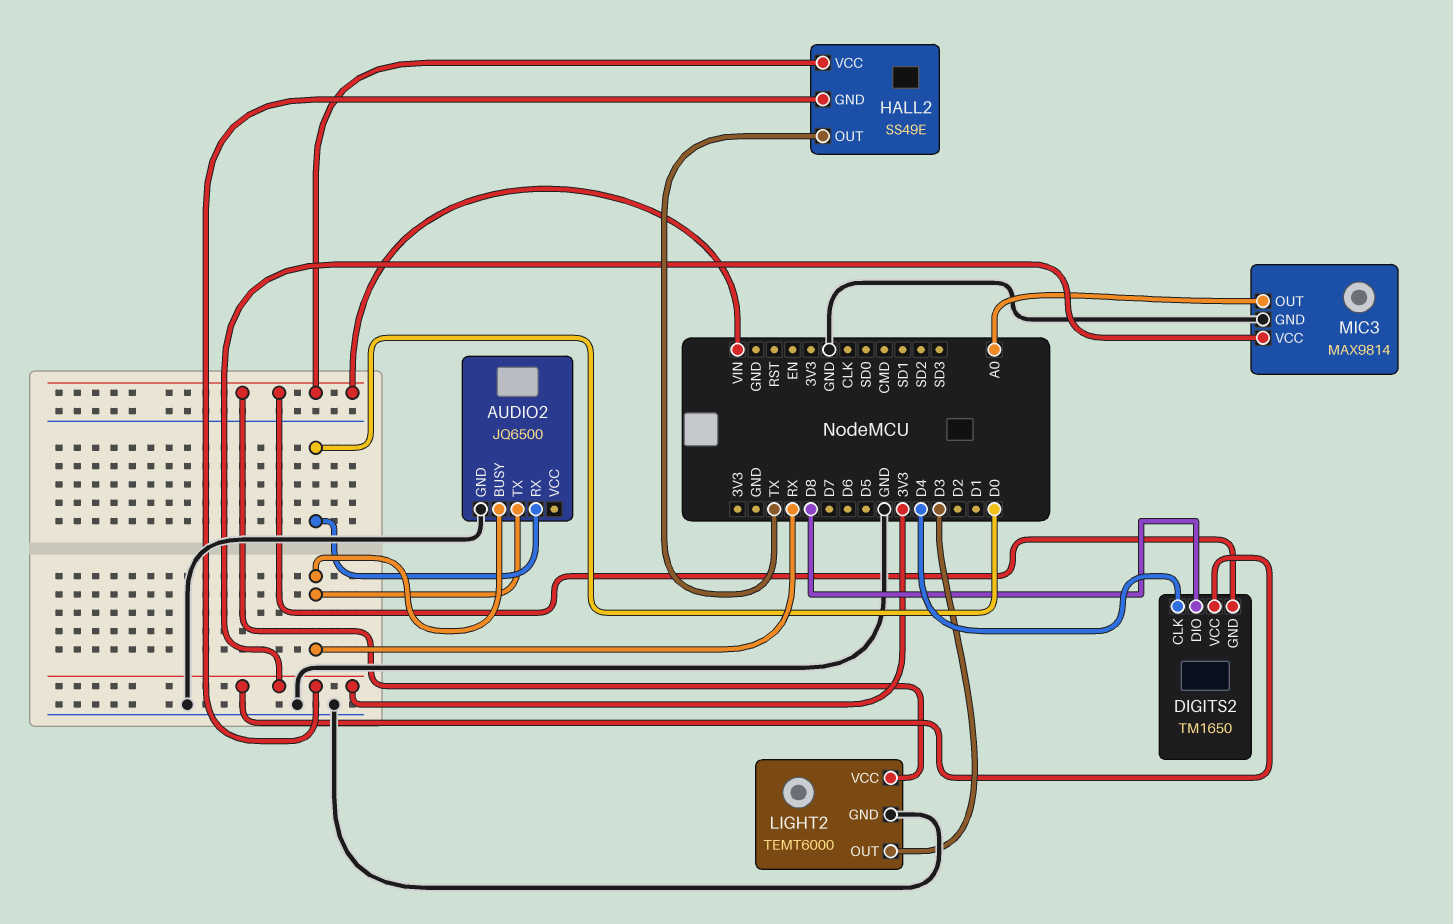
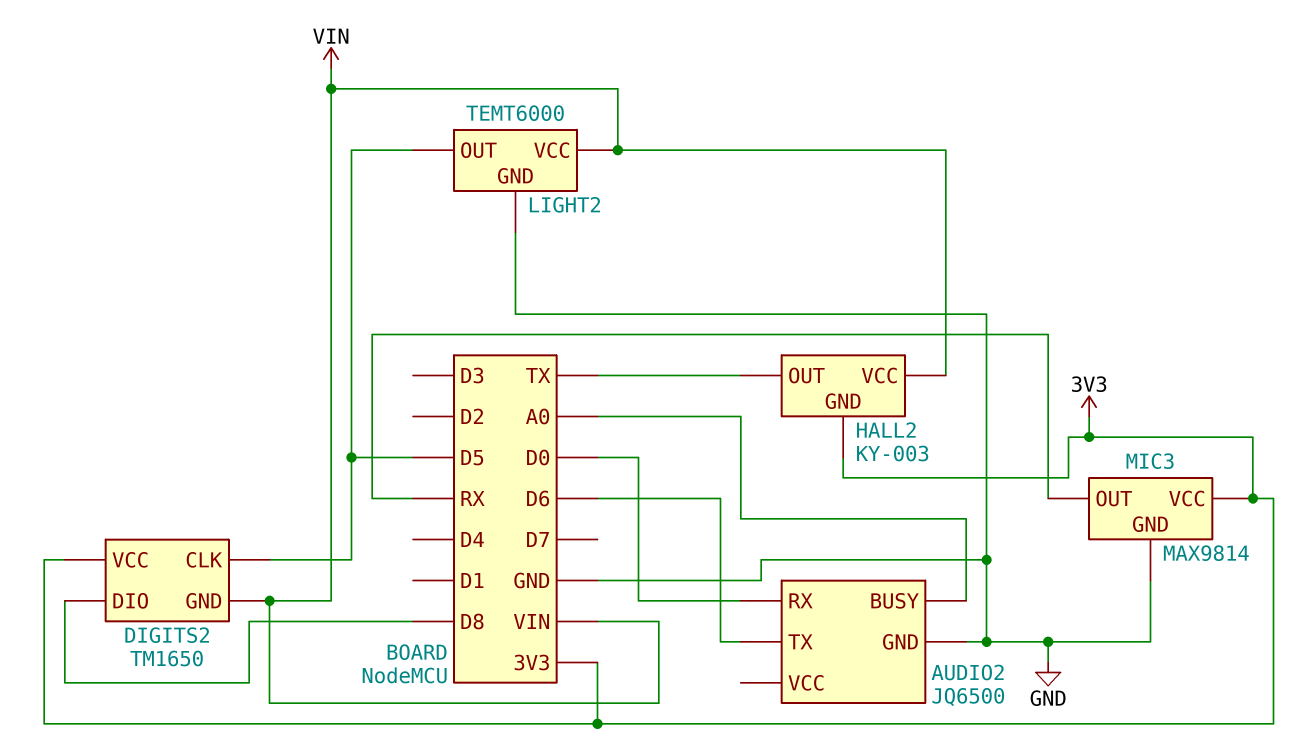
AUDIO2 pin BUSY: RX -> A0
AUDIO2 pin TX: RX -> D6
DIGITS2 pin CLK: D4 -> D5
HALL2: SS49E -> KY-003
LIGHT2 pin OUT: D3 -> D5
MIC3 pin OUT: A0 -> RX

